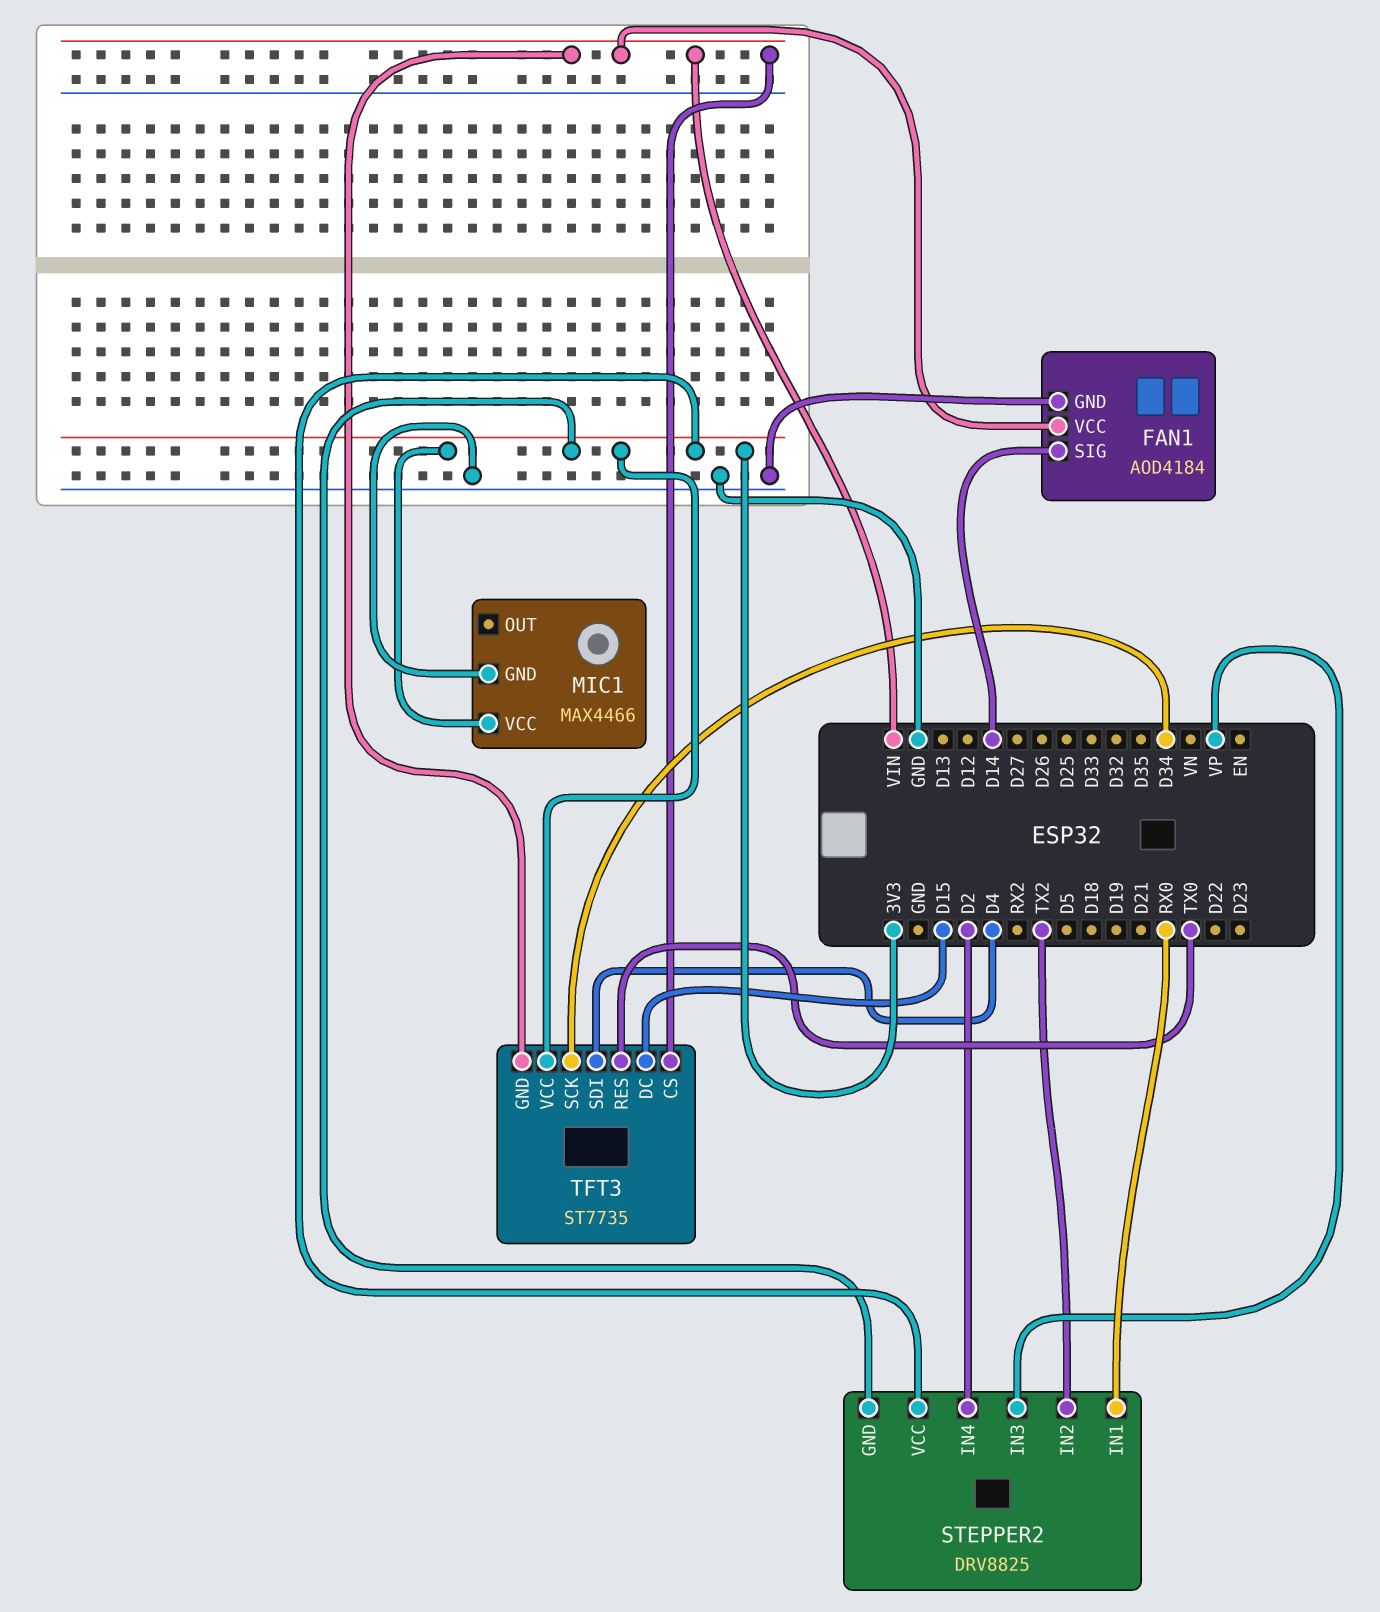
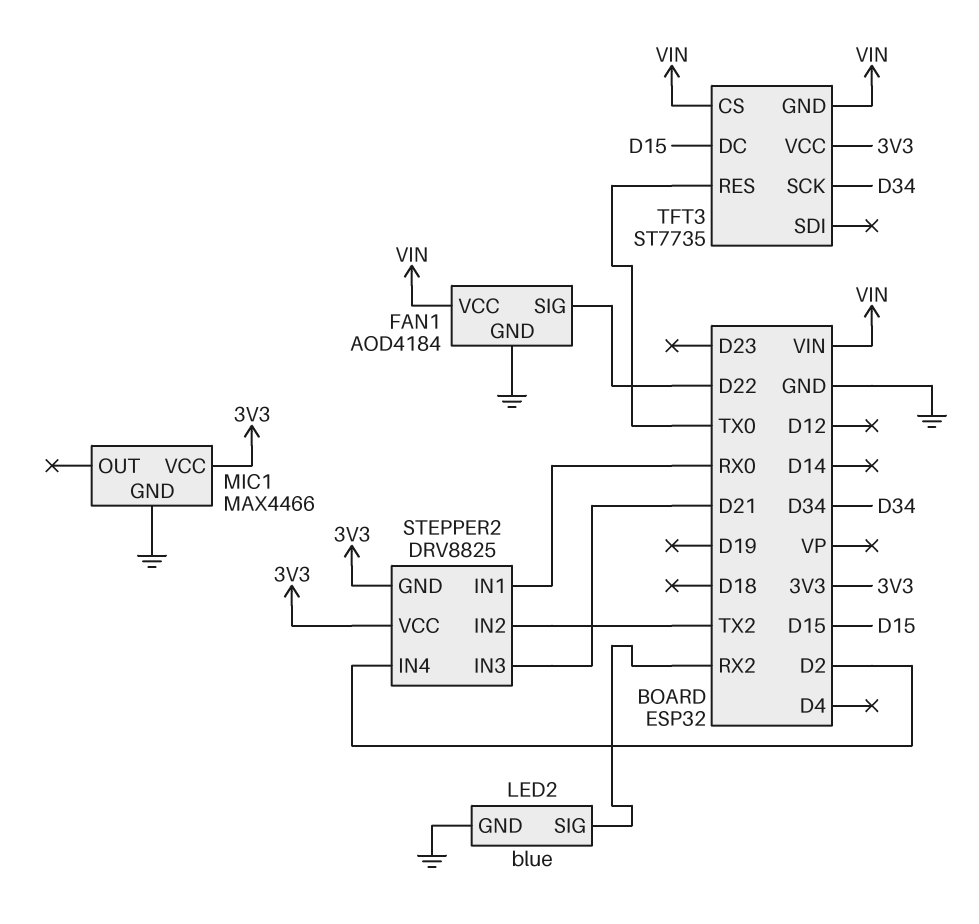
FAN1 pin SIG: D14 -> D22
LED2: none -> blue
LED2 pin GND: none -> GND
LED2 pin SIG: none -> RX2
STEPPER2 pin IN3: VP -> D21
TFT3 pin SDI: D4 -> none

